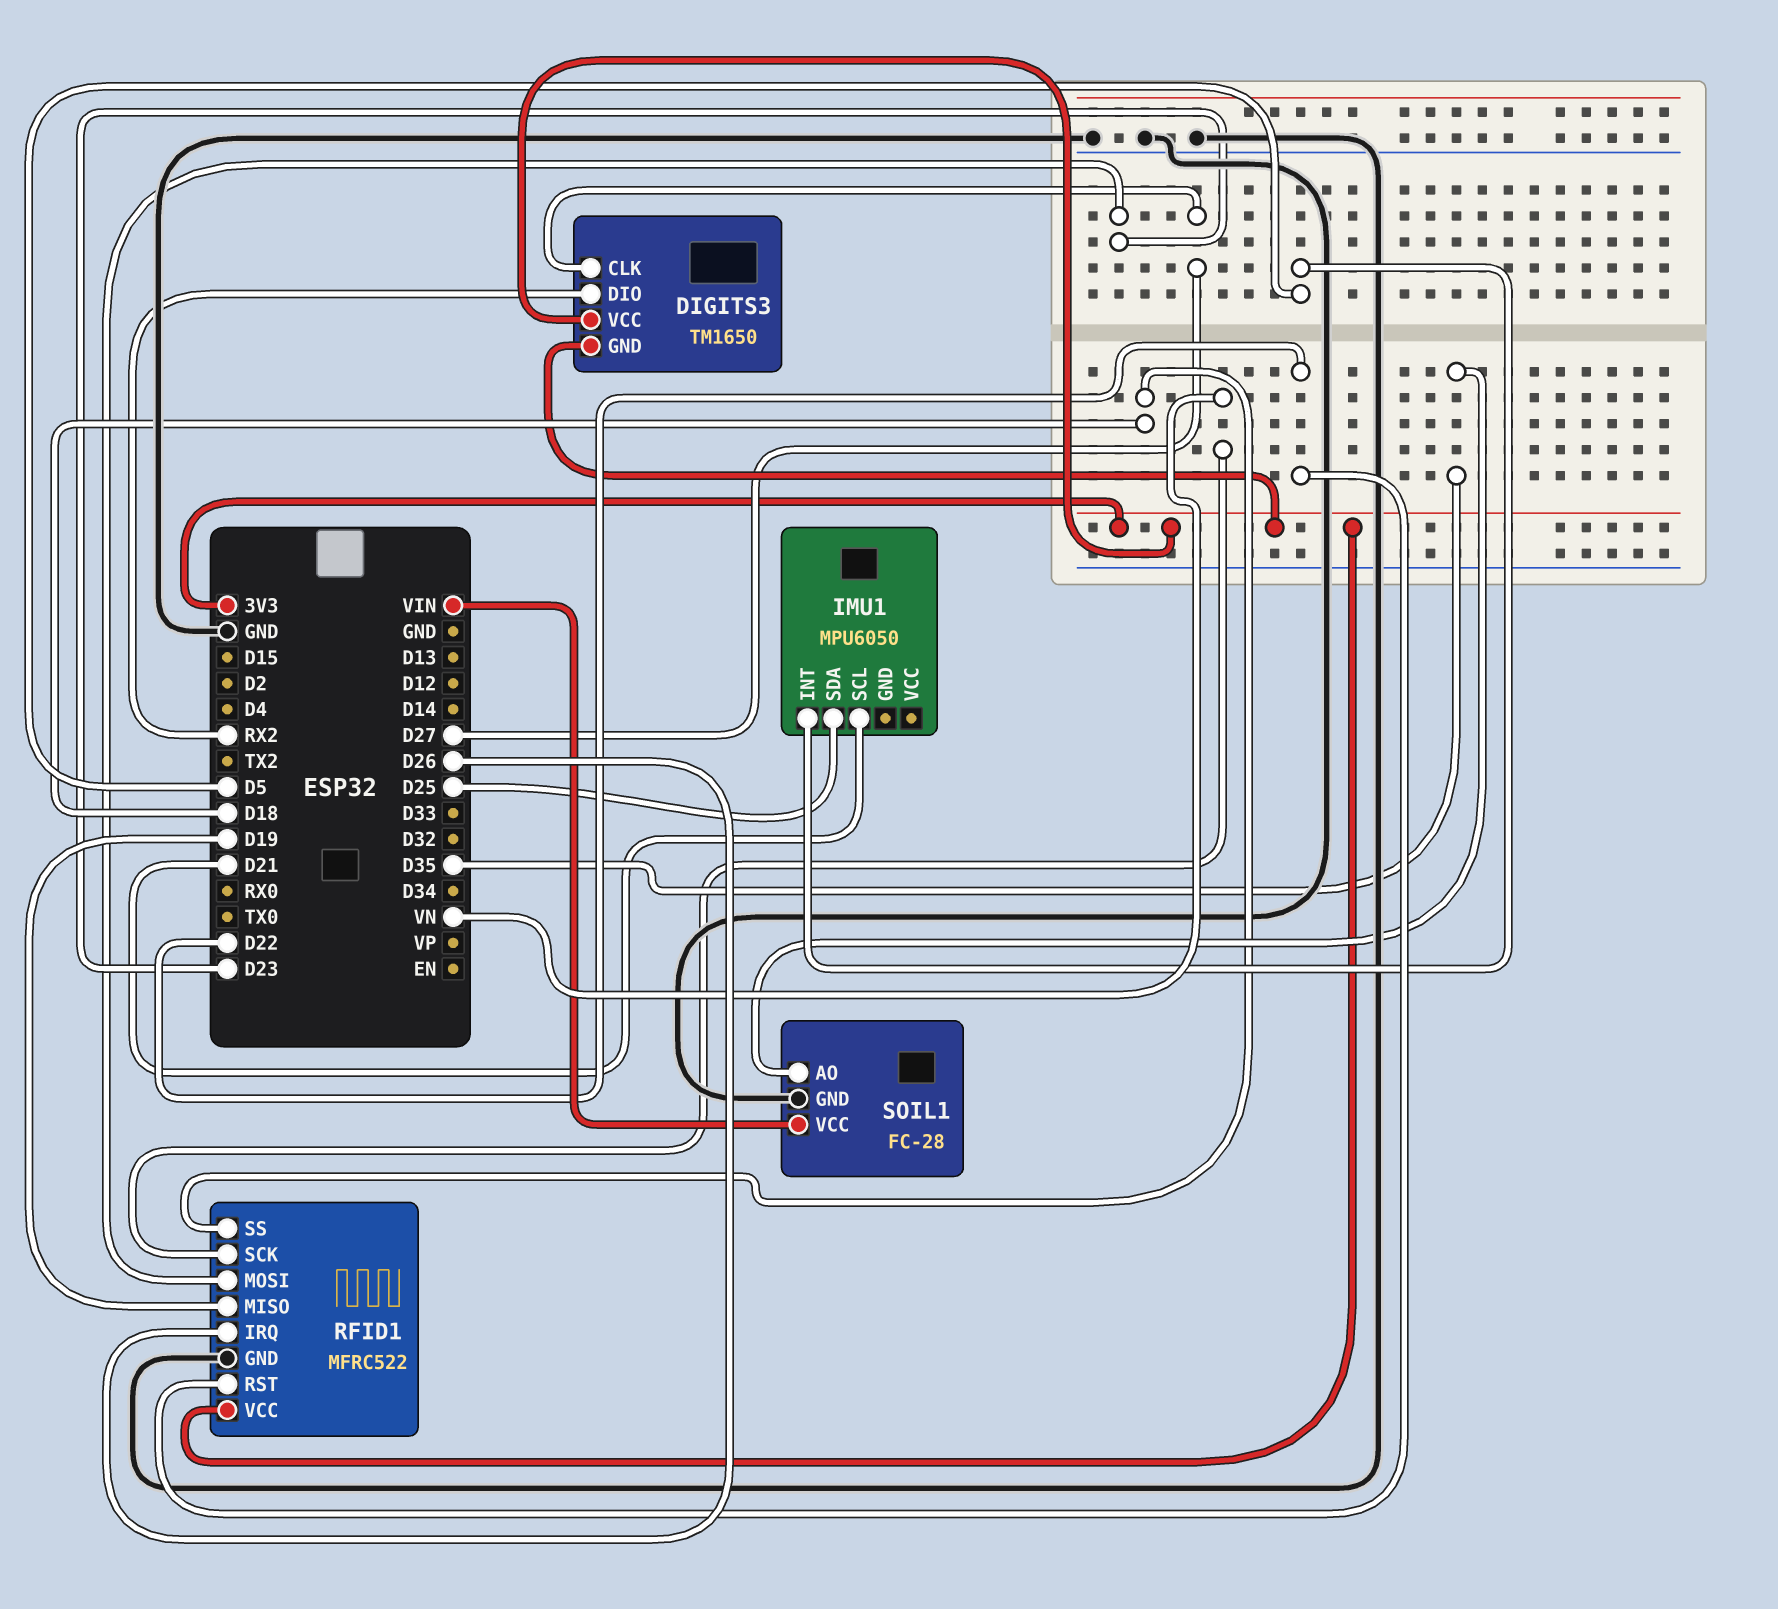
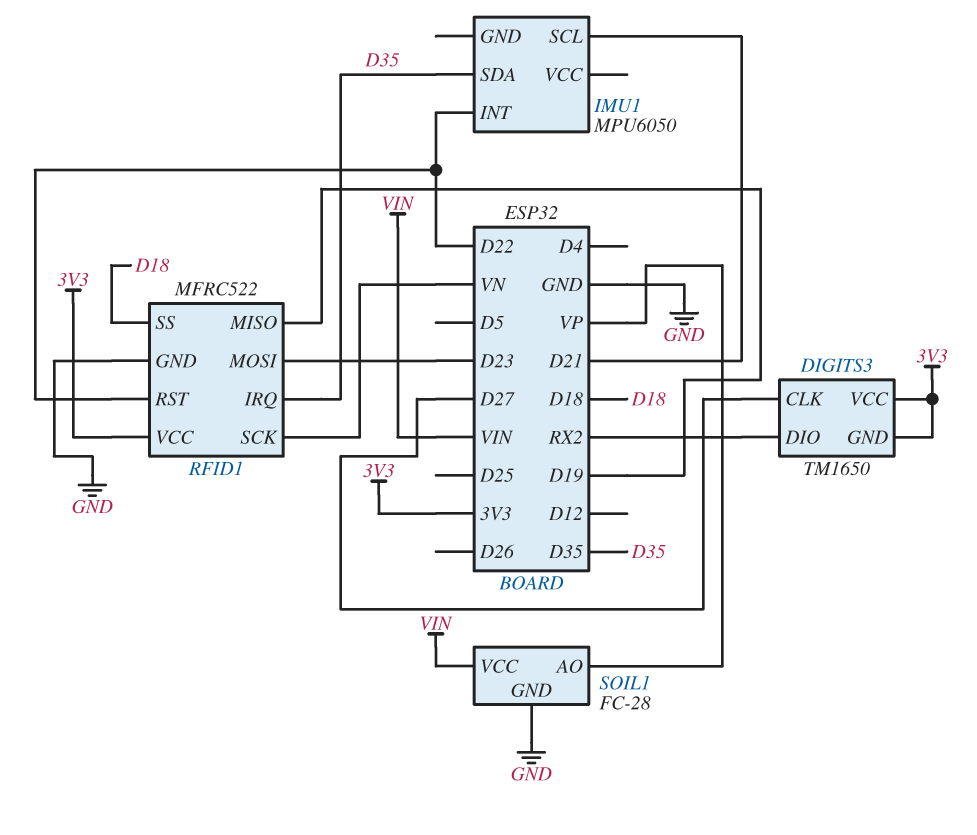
IMU1 pin INT: D5 -> D22
IMU1 pin SDA: D25 -> D35
RFID1 pin IRQ: D26 -> D35
SOIL1 pin AO: D35 -> VP

